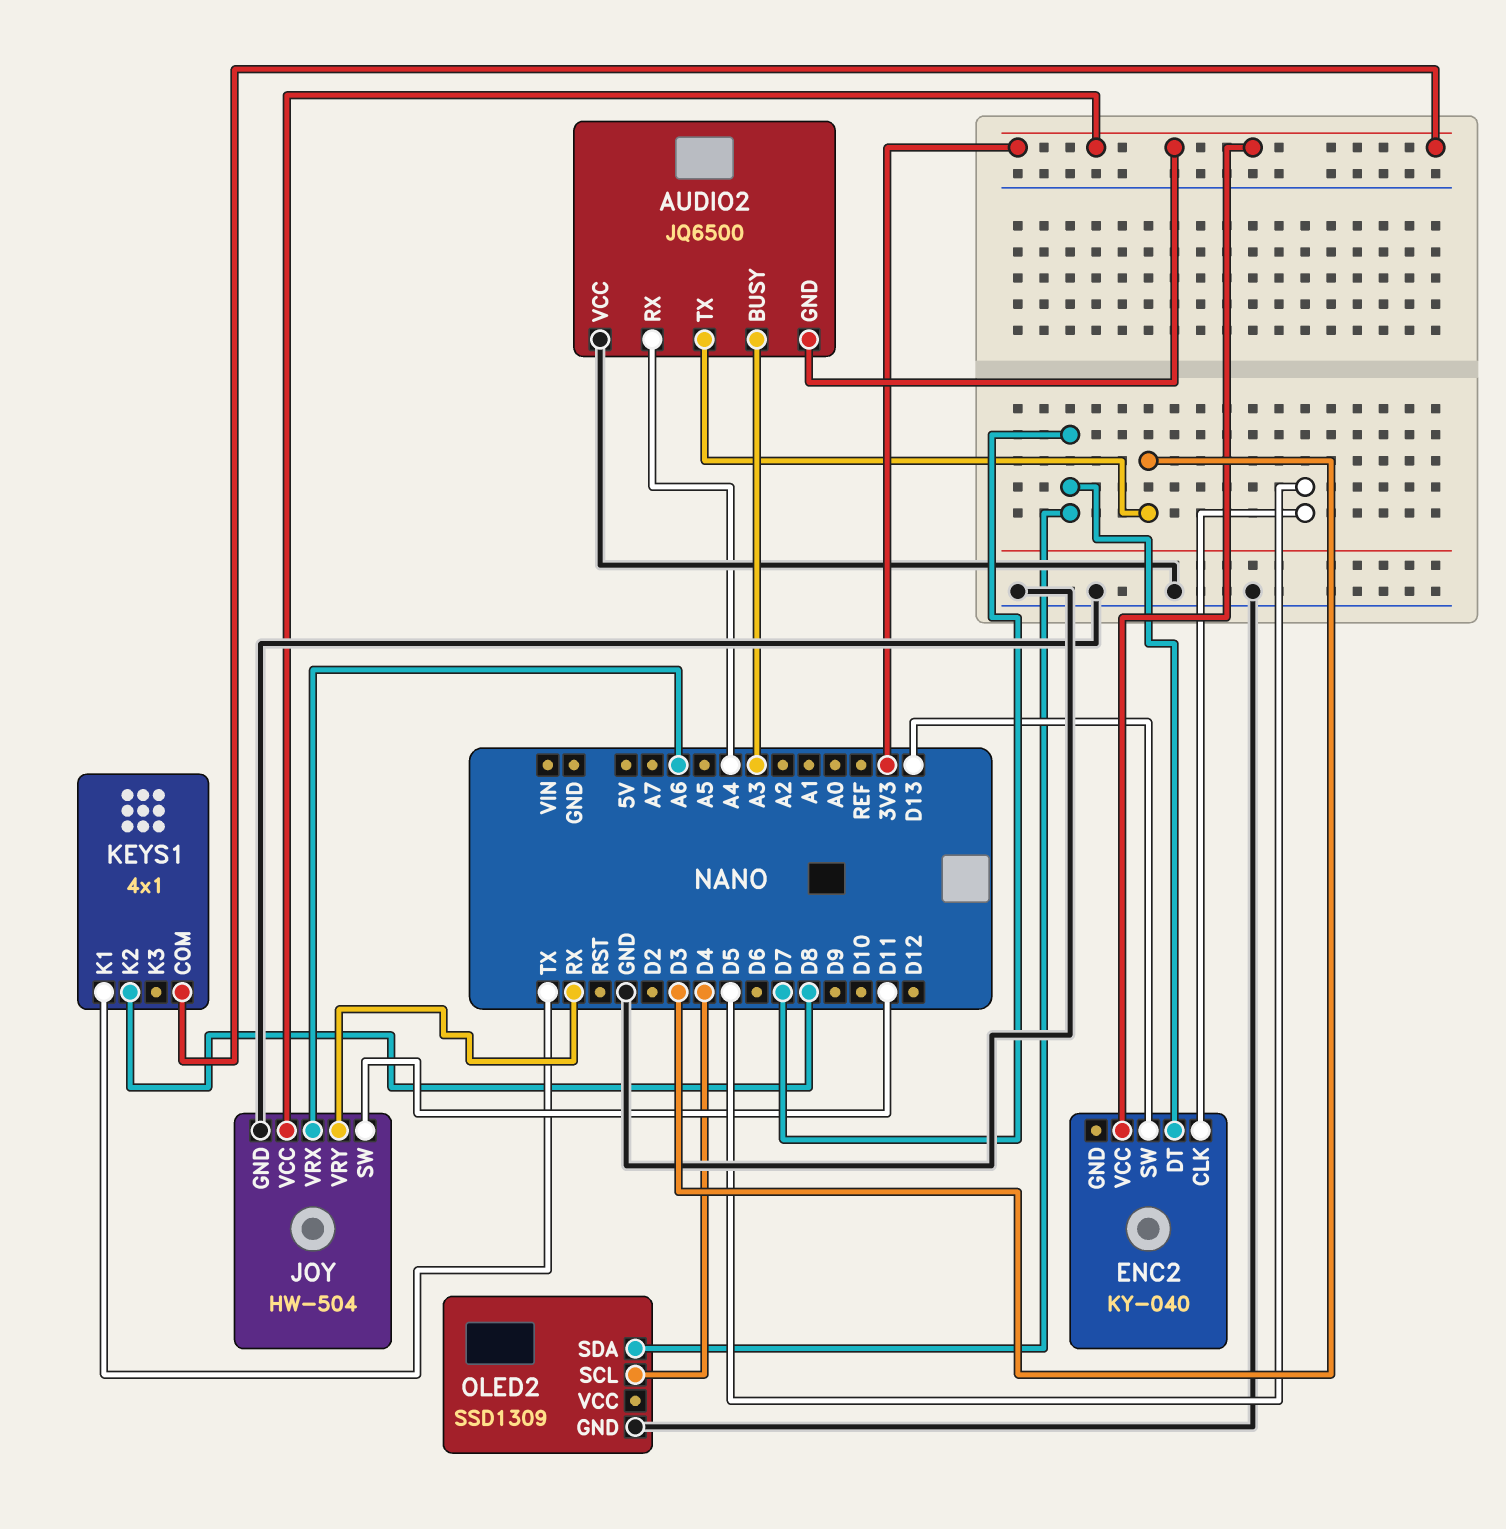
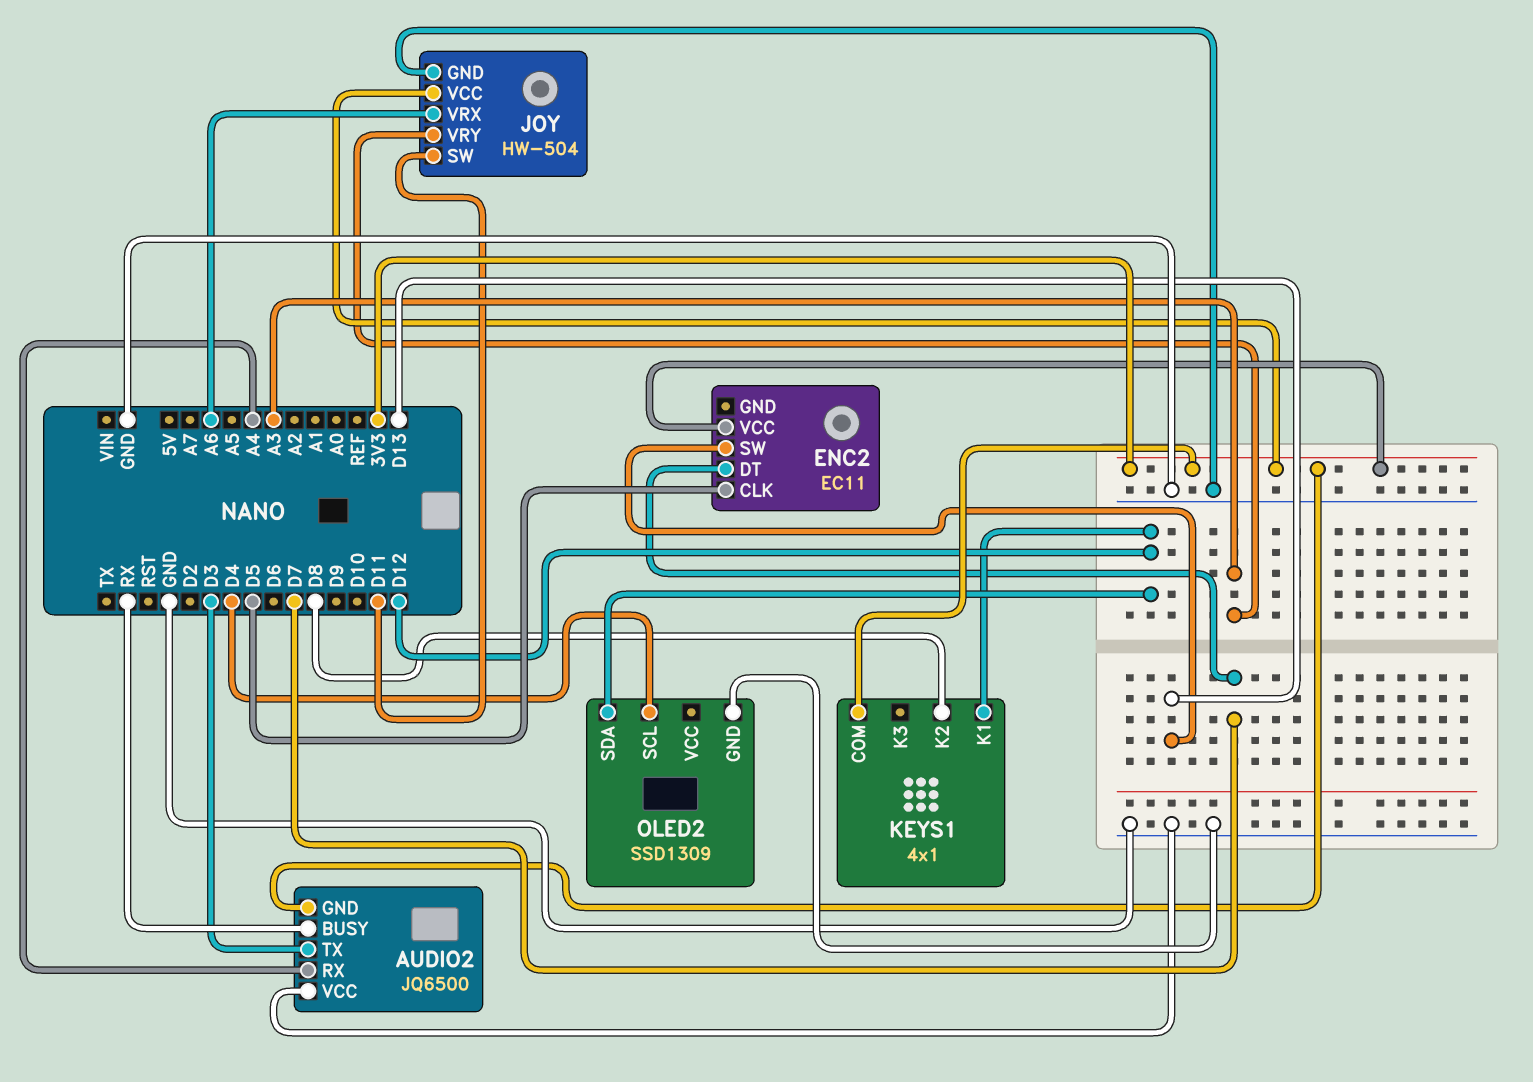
AUDIO2 pin BUSY: A3 -> RX
ENC2: KY-040 -> EC11
JOY pin VRY: RX -> A3
KEYS1 pin K1: TX -> D12
OLED2 pin SDA: D7 -> D12

